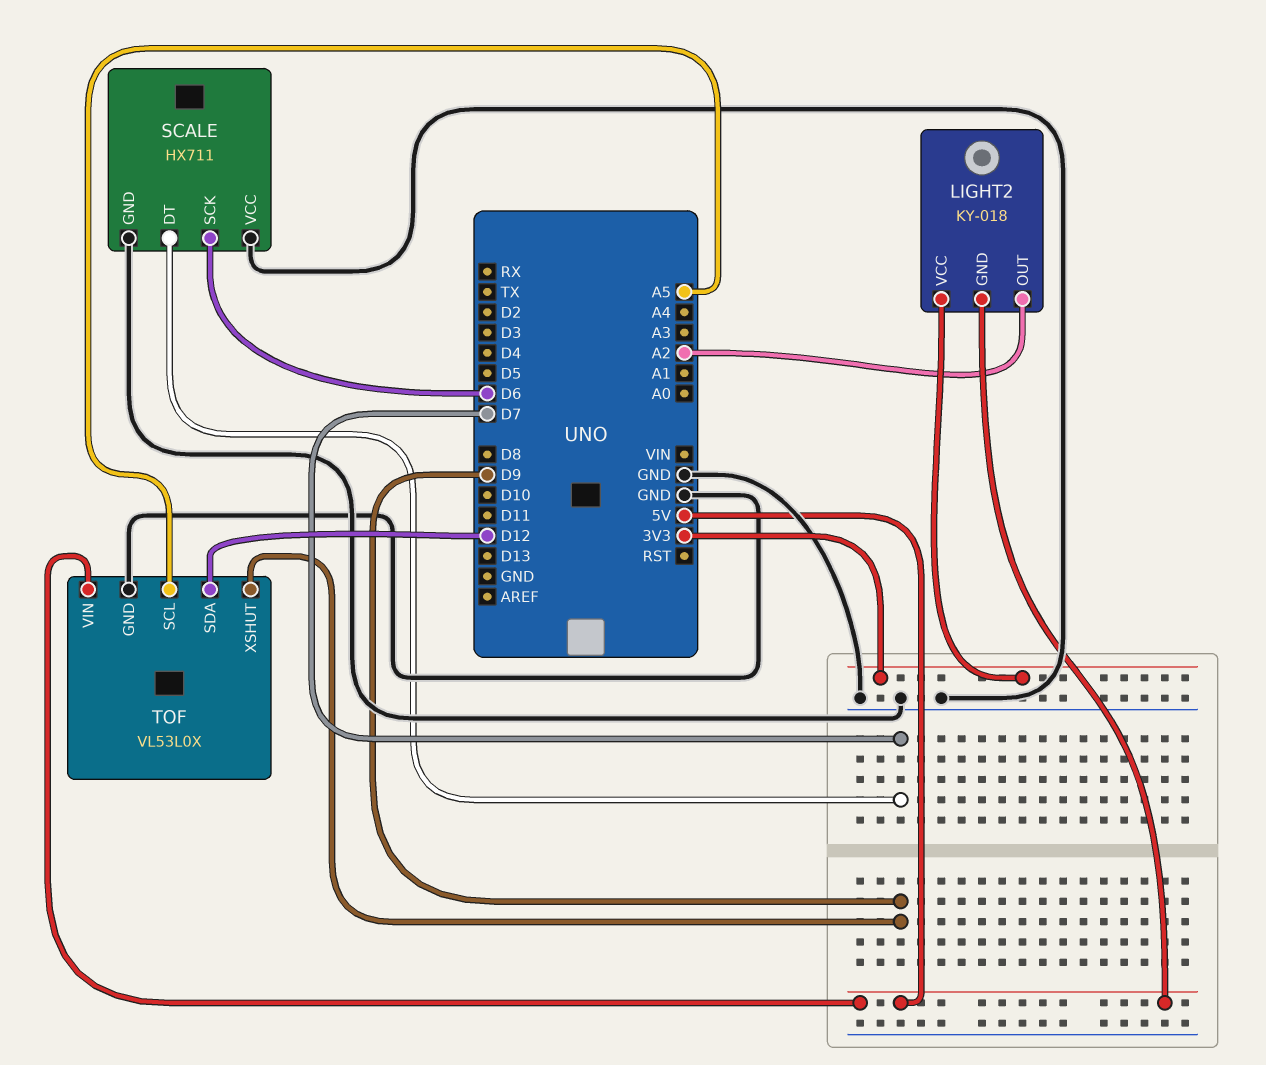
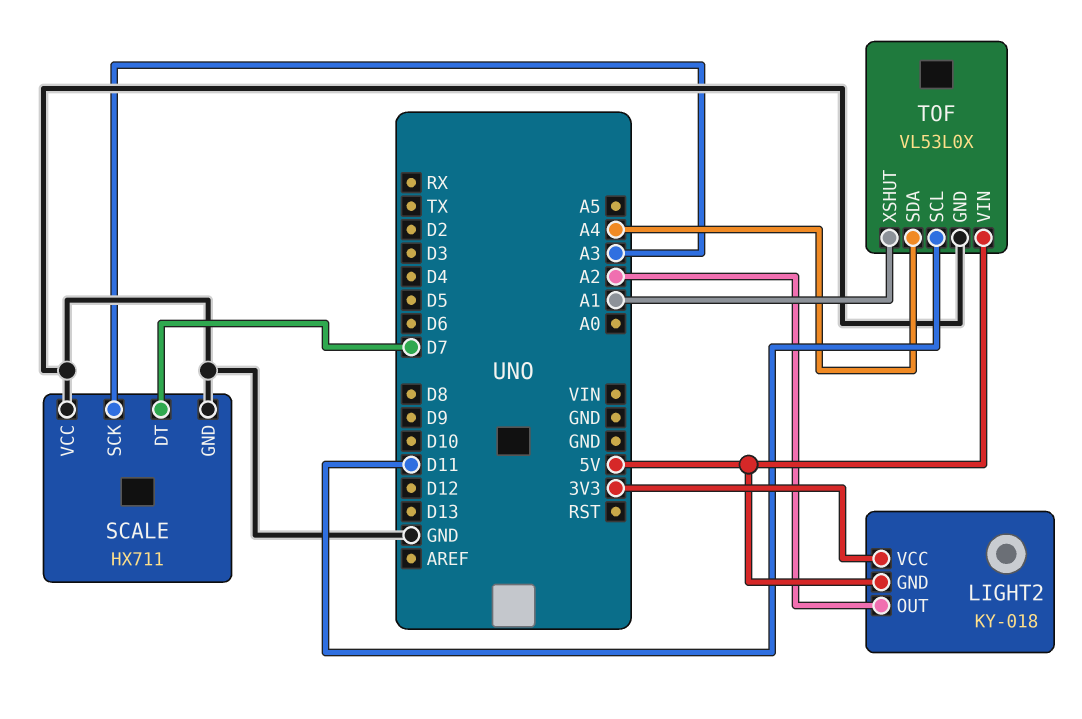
SCALE pin SCK: D6 -> A3
TOF pin SCL: A5 -> D11
TOF pin SDA: D12 -> A4
TOF pin XSHUT: D9 -> A1

